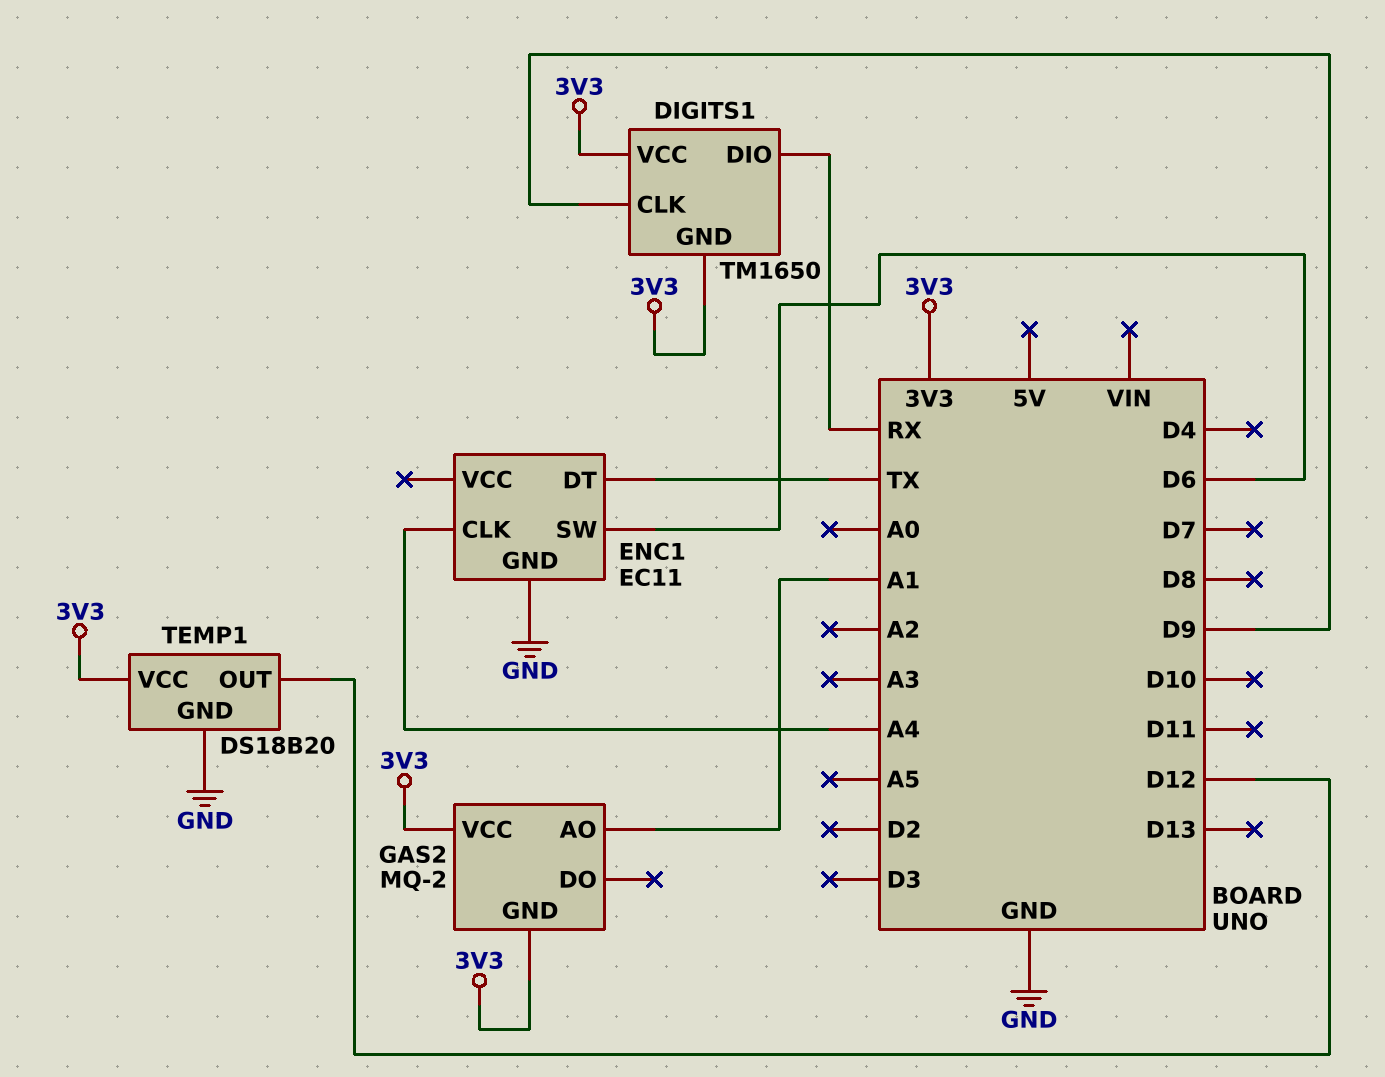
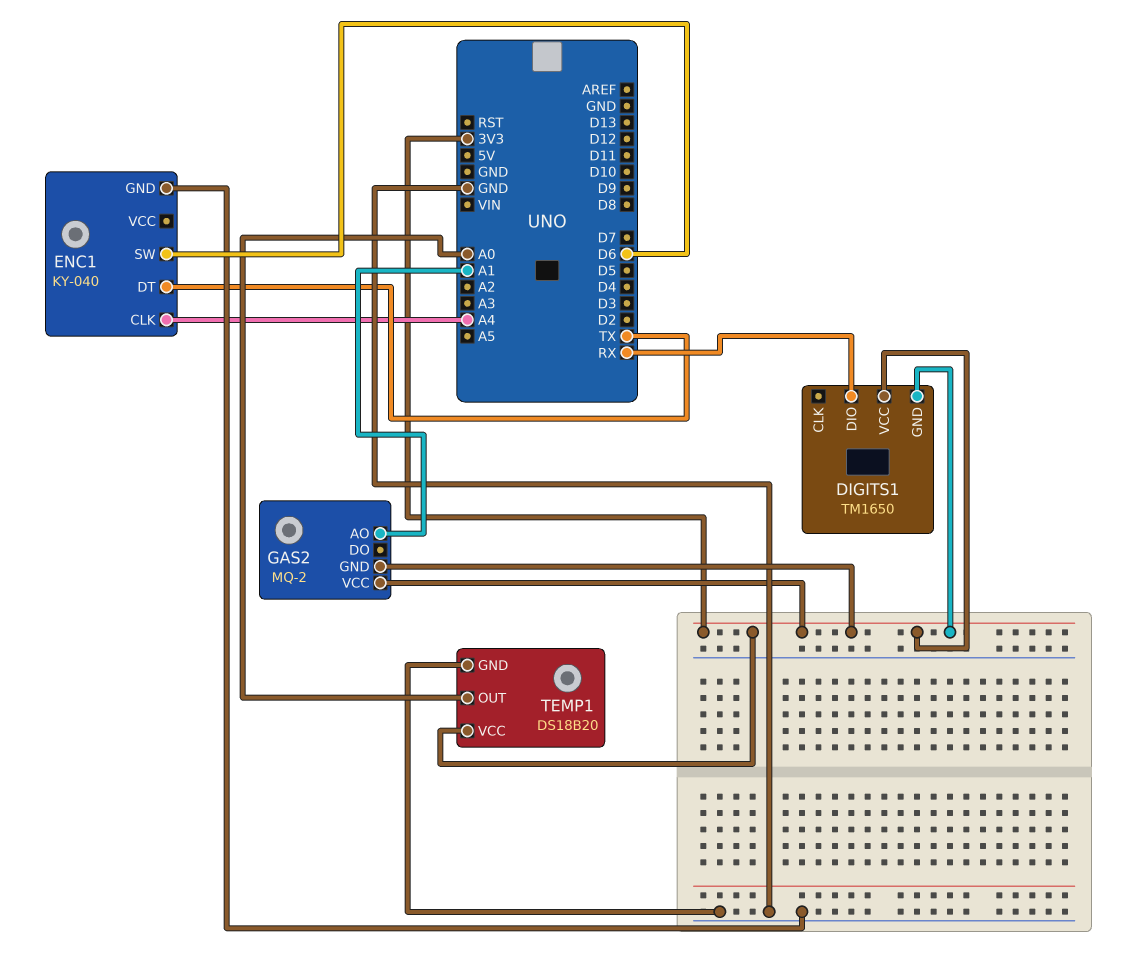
DIGITS1 pin CLK: D9 -> none
ENC1: EC11 -> KY-040
TEMP1 pin OUT: D12 -> A0

